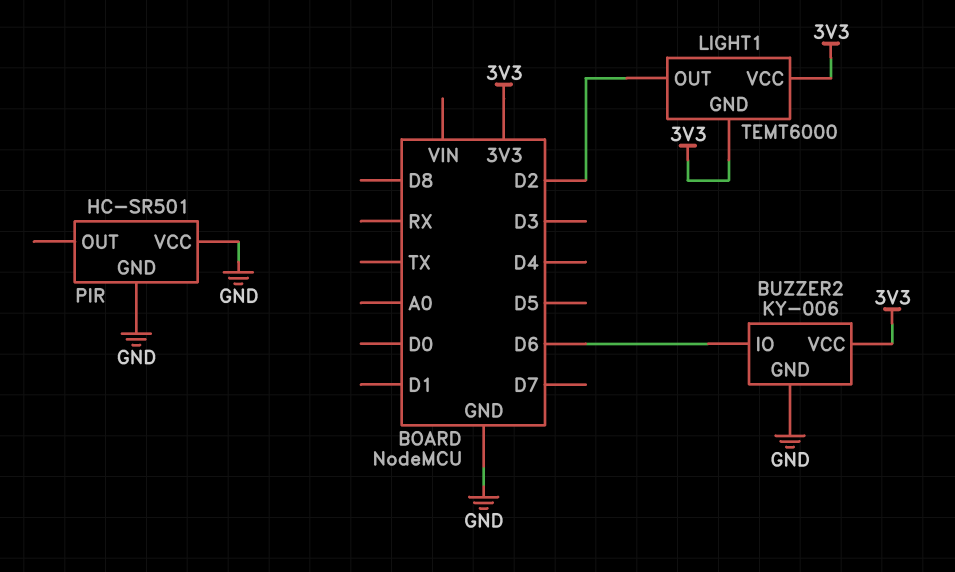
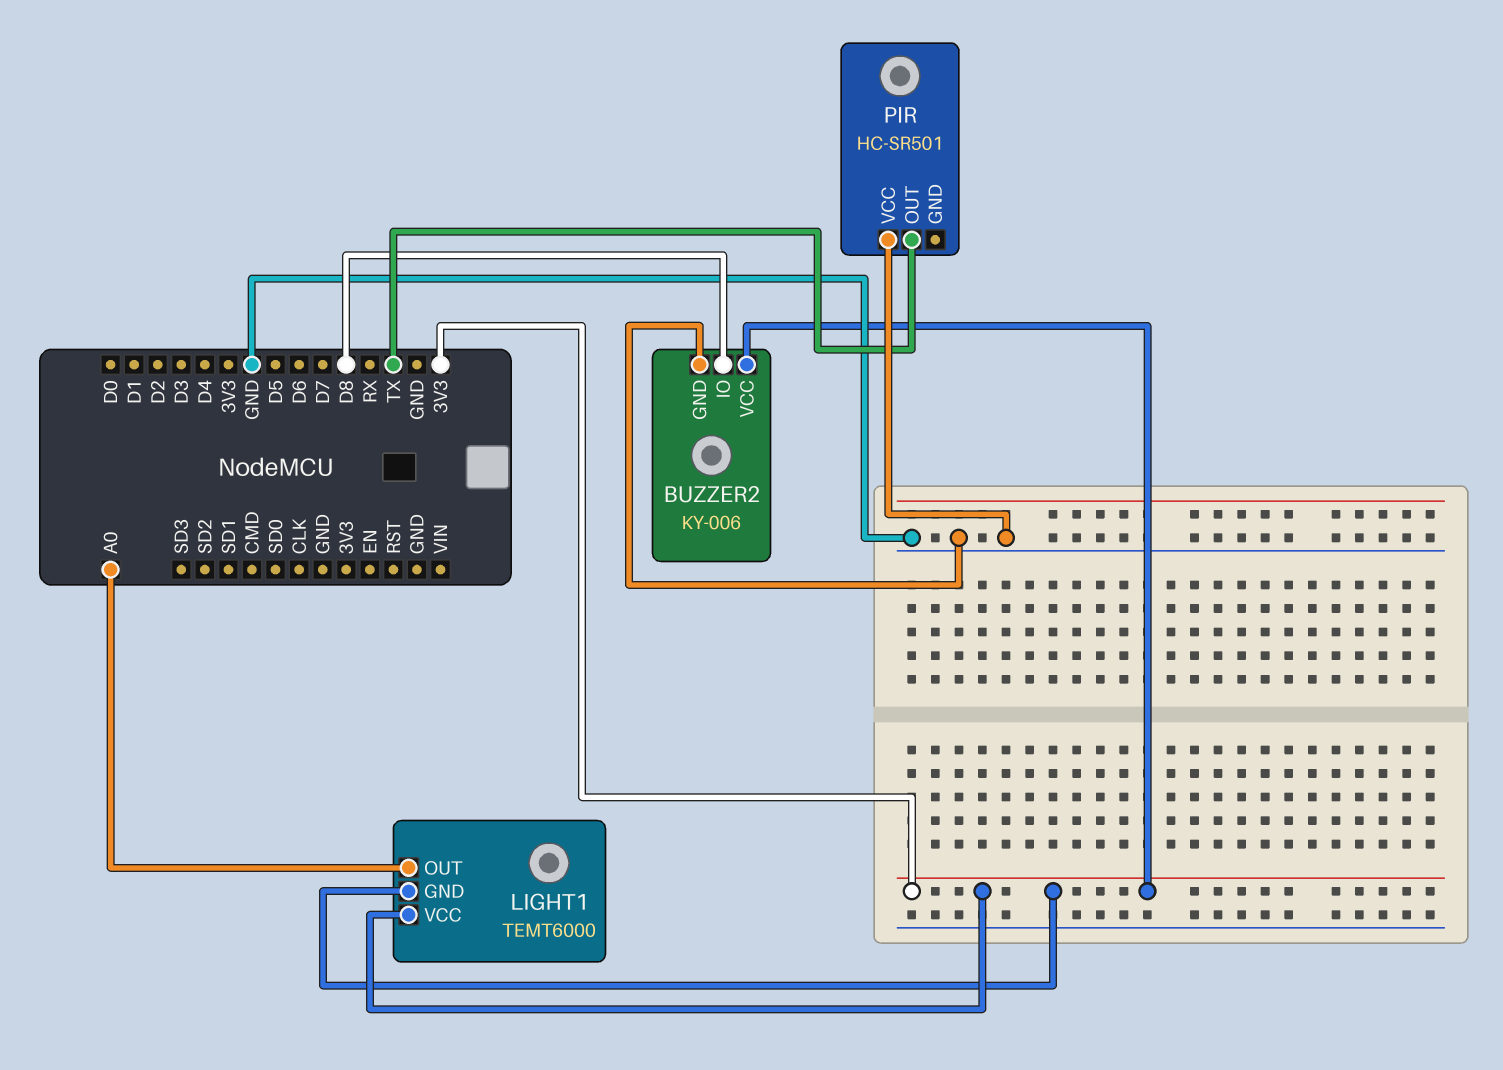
BUZZER2 pin IO: D6 -> D8
LIGHT1 pin OUT: D2 -> A0
PIR pin GND: GND -> none
PIR pin OUT: none -> TX

